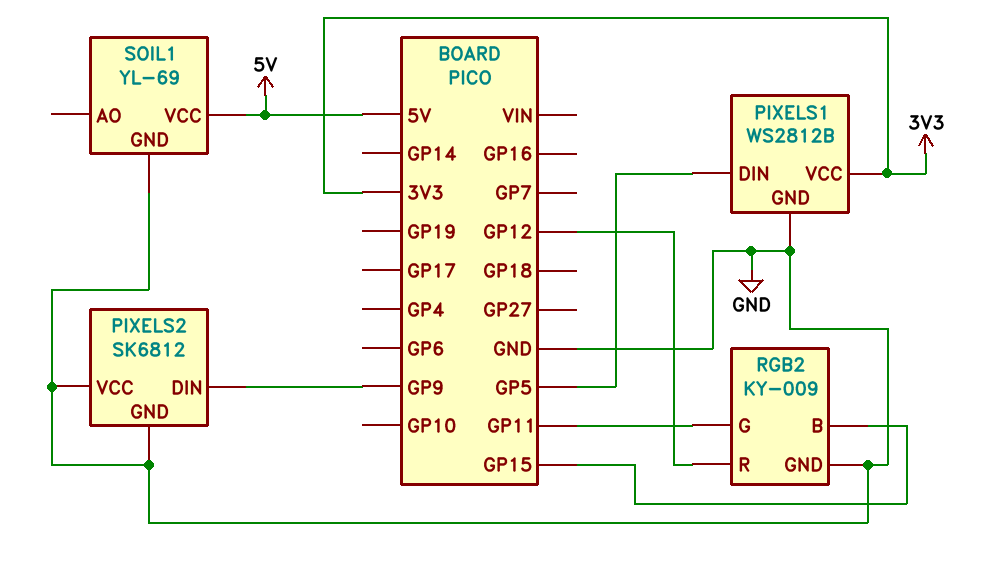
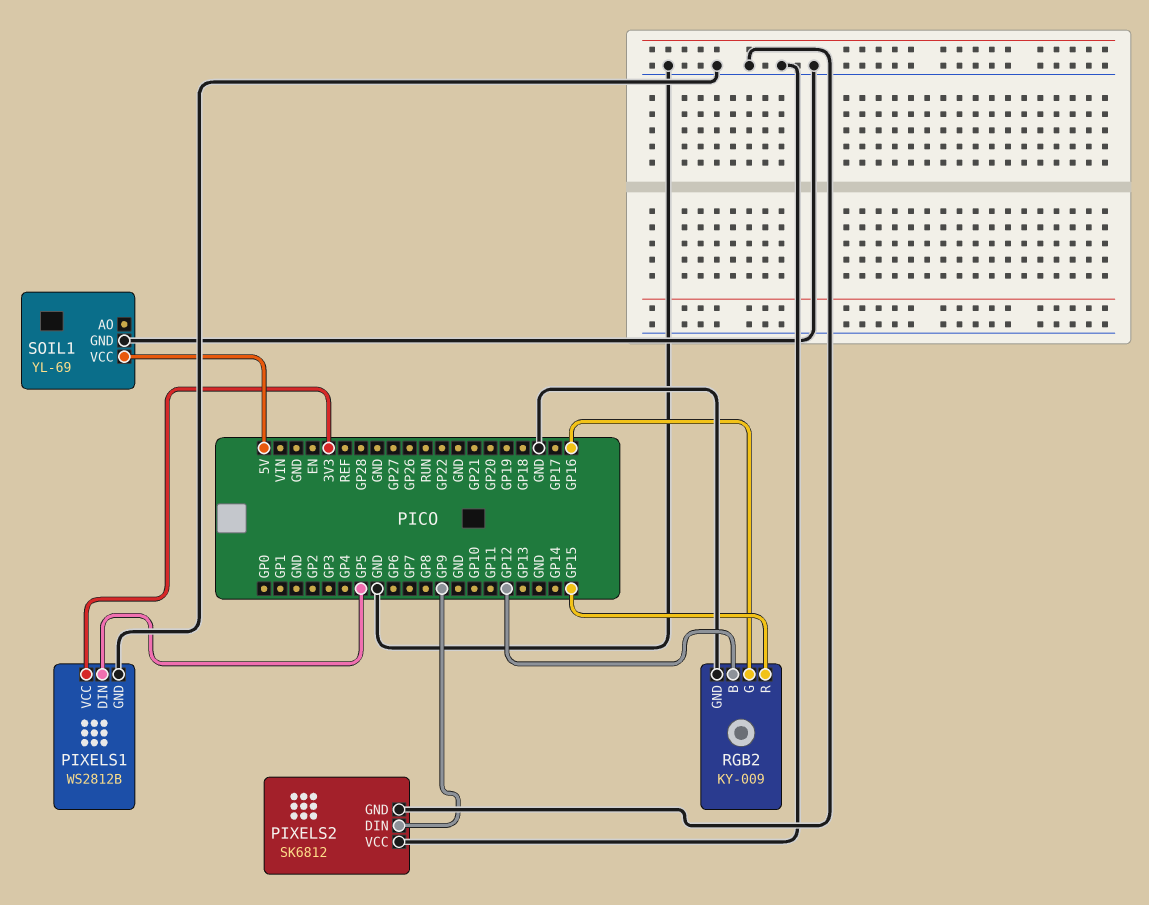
RGB2 pin B: GP15 -> GP12
RGB2 pin G: GP11 -> GP16
RGB2 pin R: GP12 -> GP15

